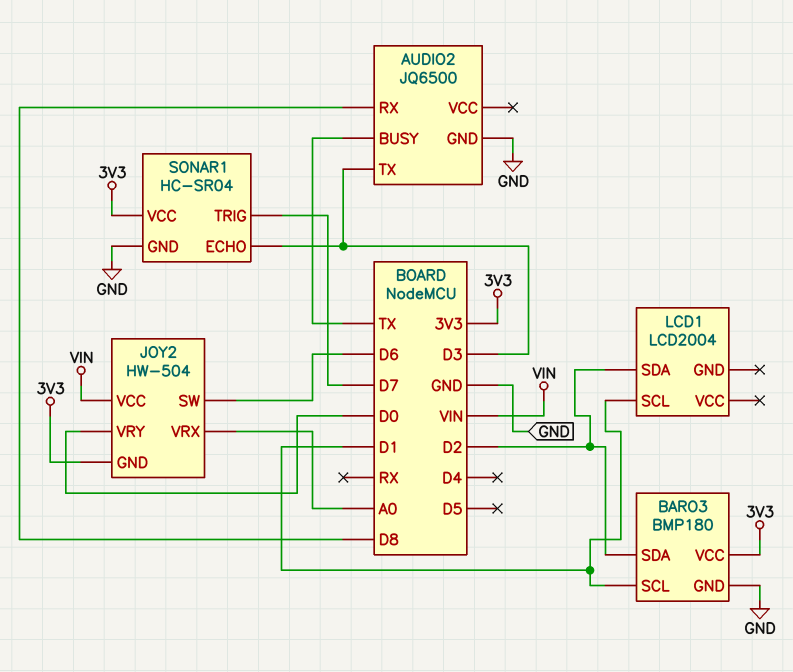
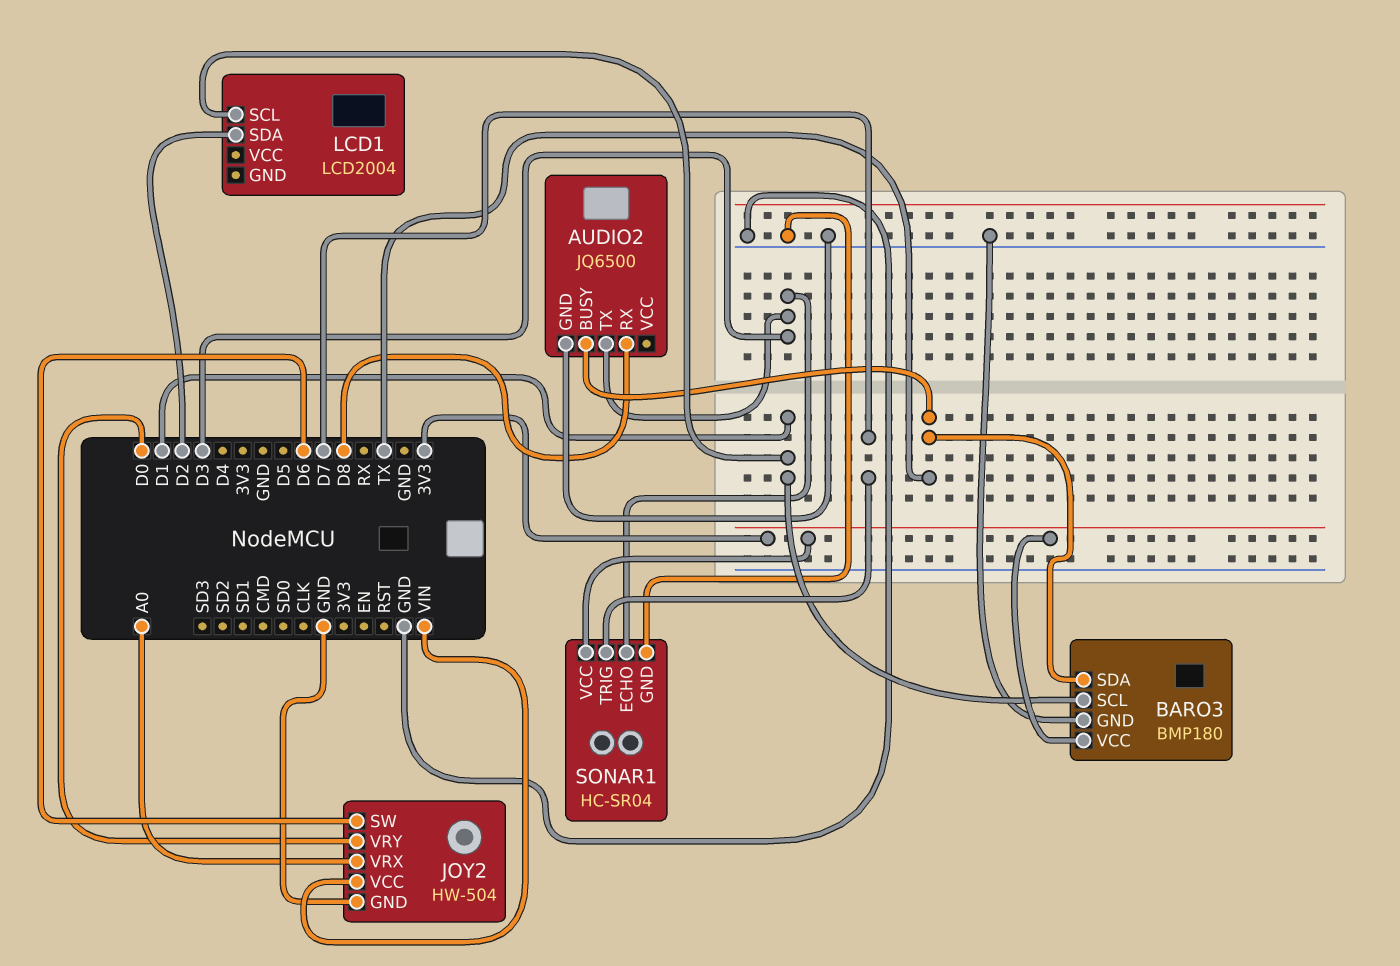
BARO3 pin SDA: D2 -> TX
JOY2 pin GND: 3V3 -> GND

